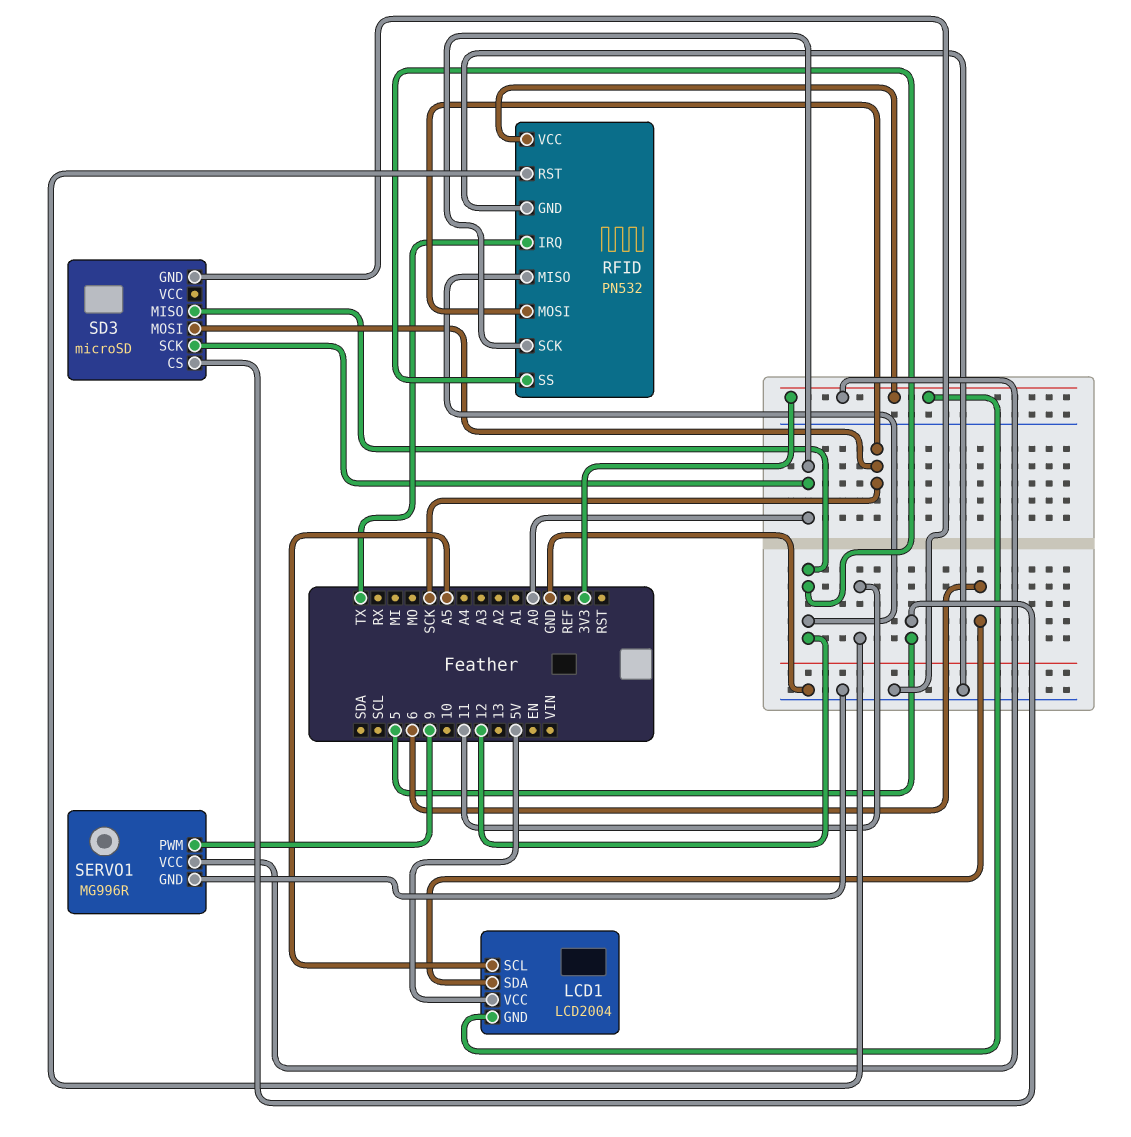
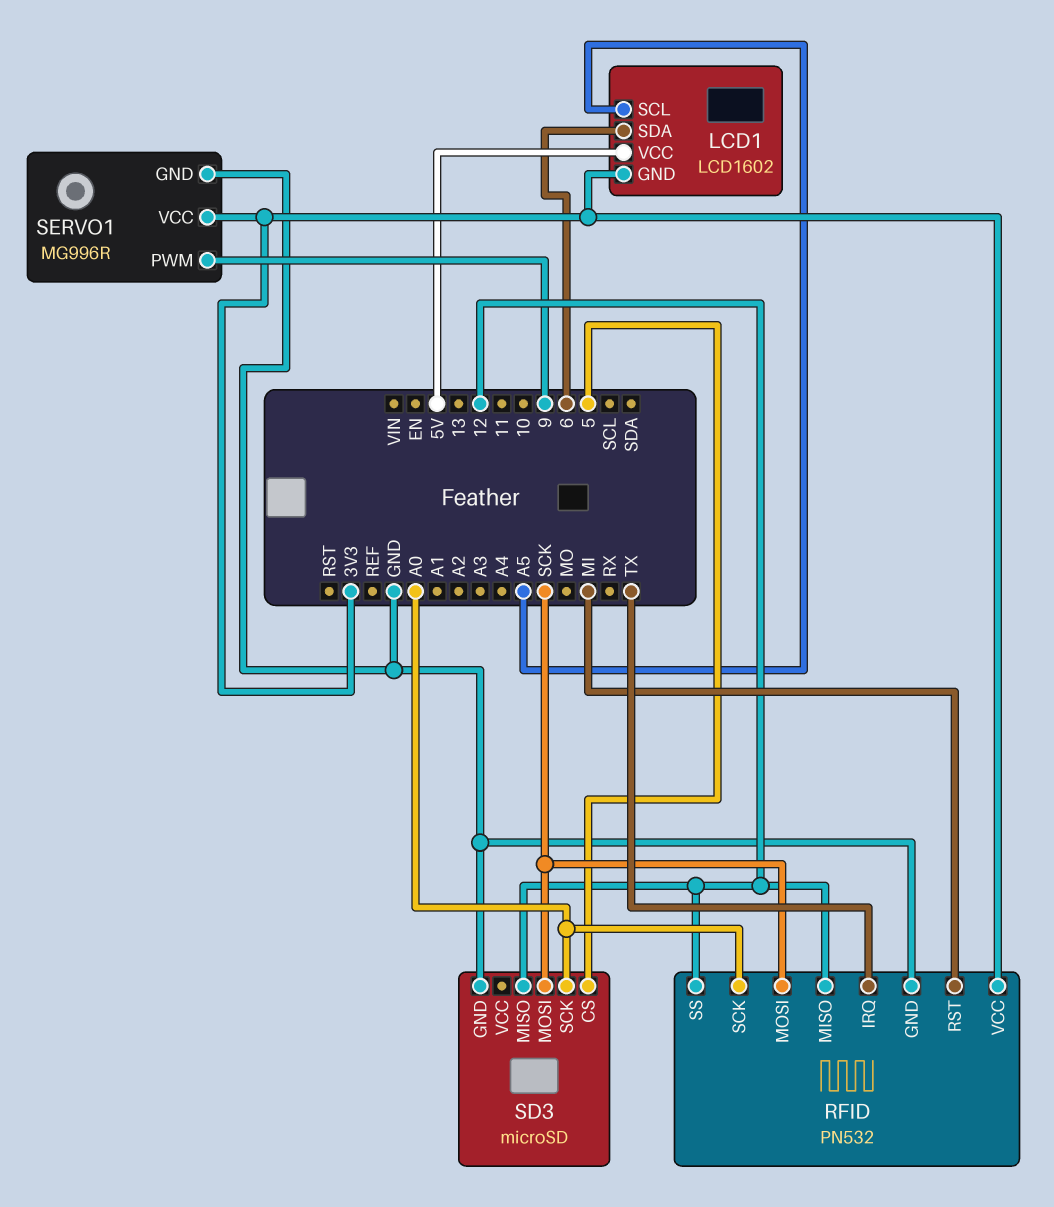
LCD1: LCD2004 -> LCD1602
RFID pin RST: 11 -> MI

